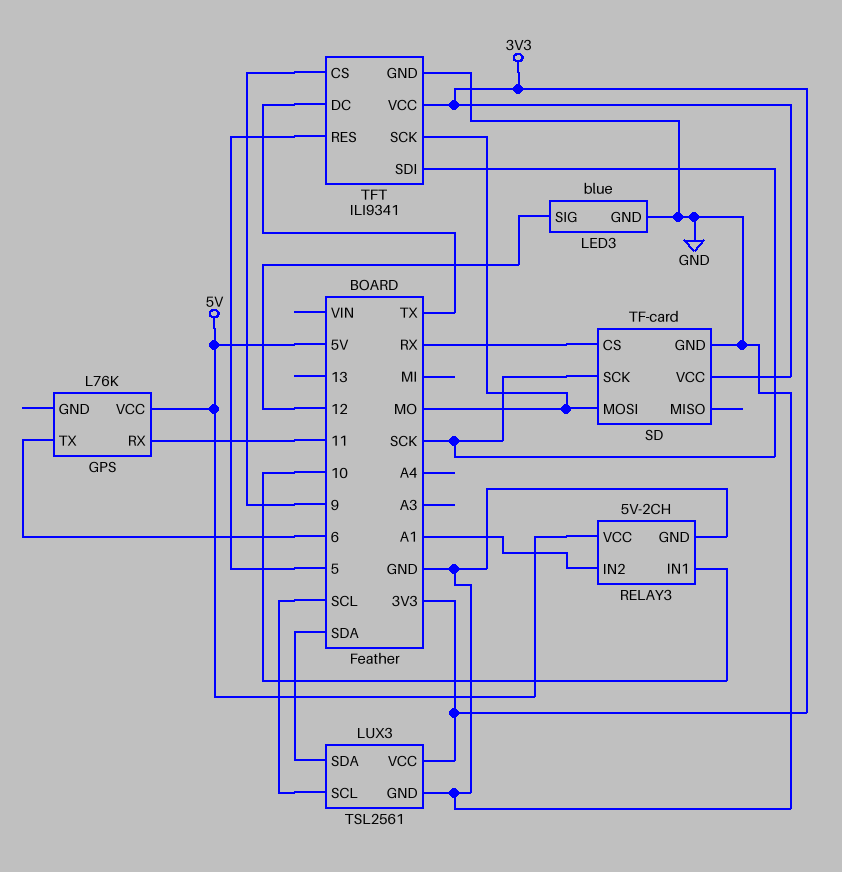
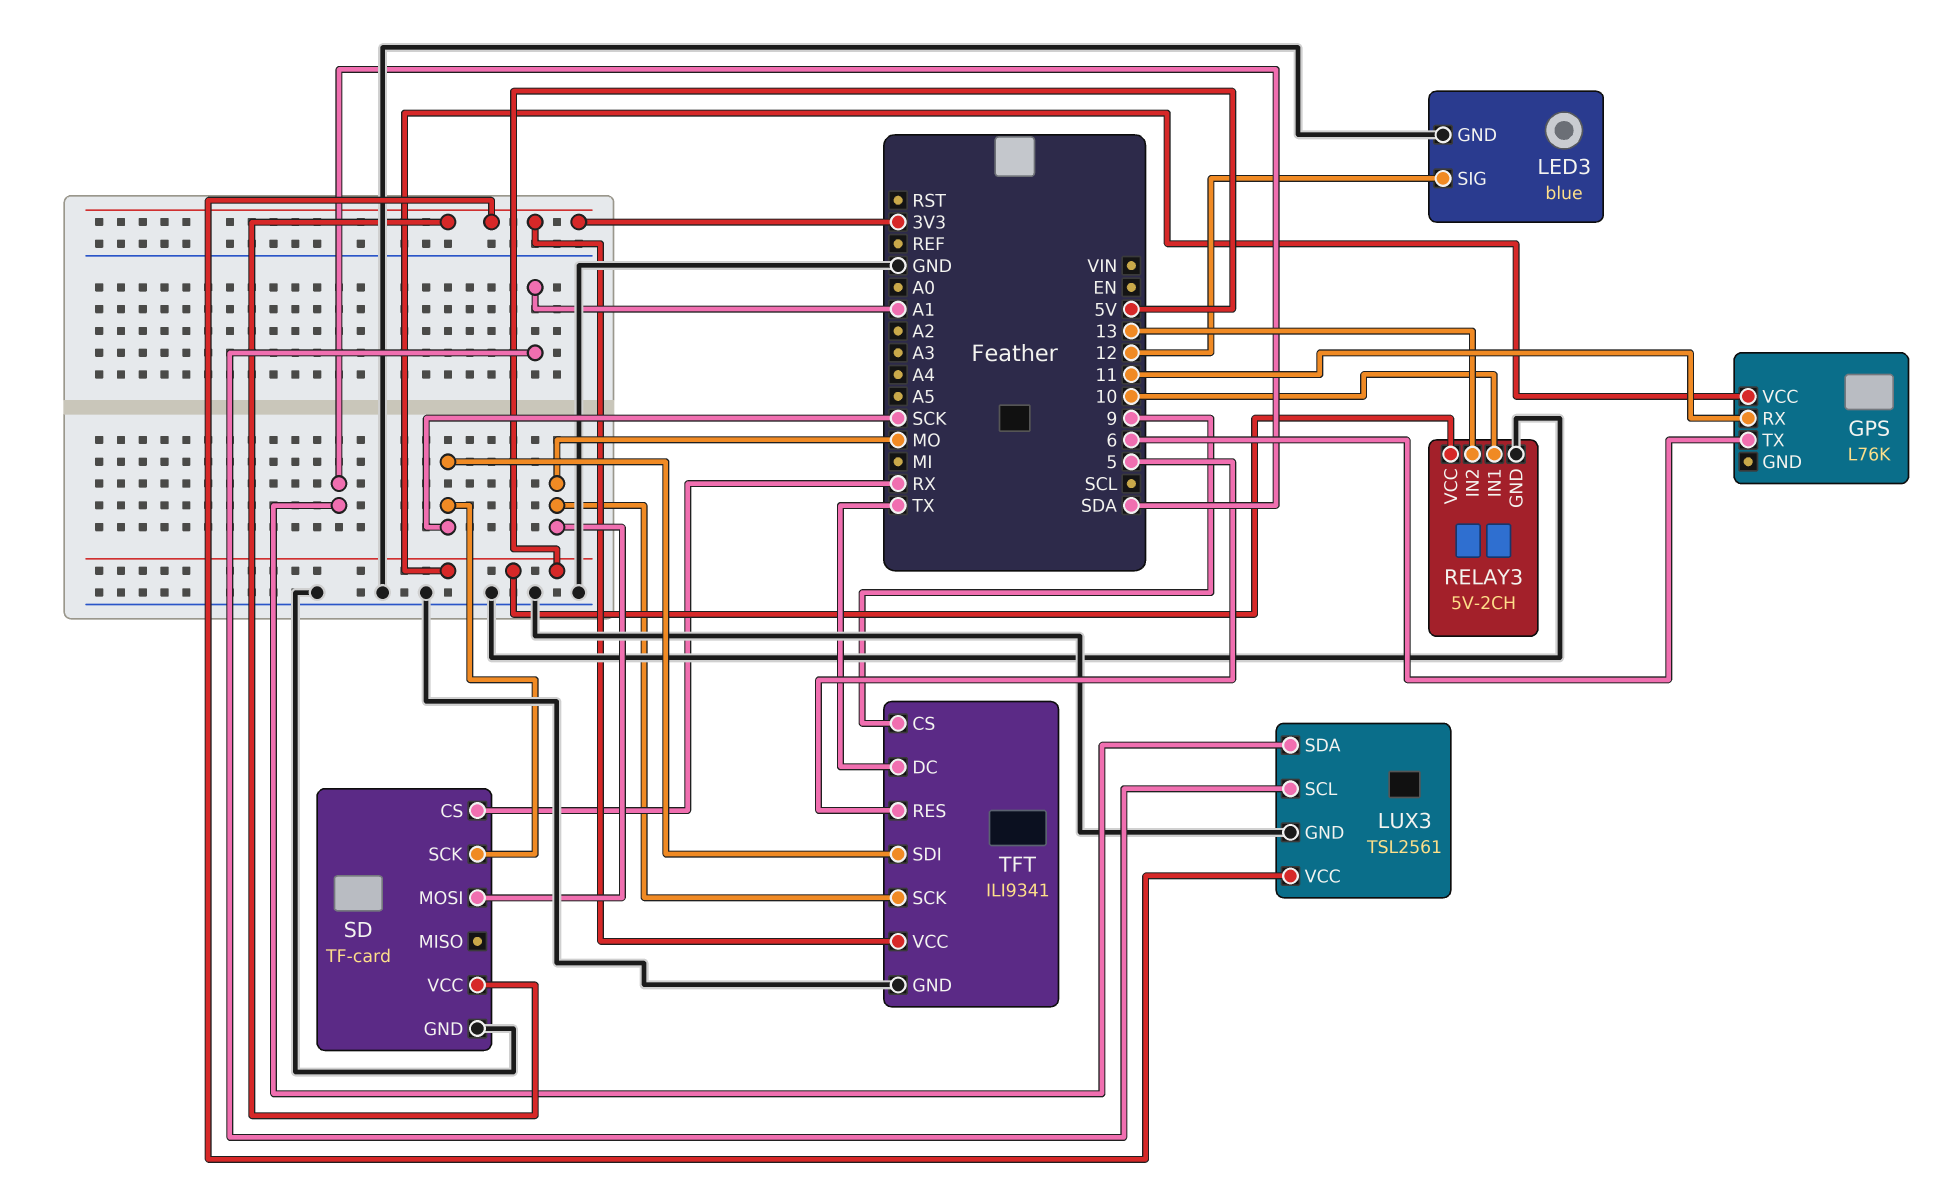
LUX3 pin SCL: SCL -> A1
RELAY3 pin IN2: A1 -> 13

